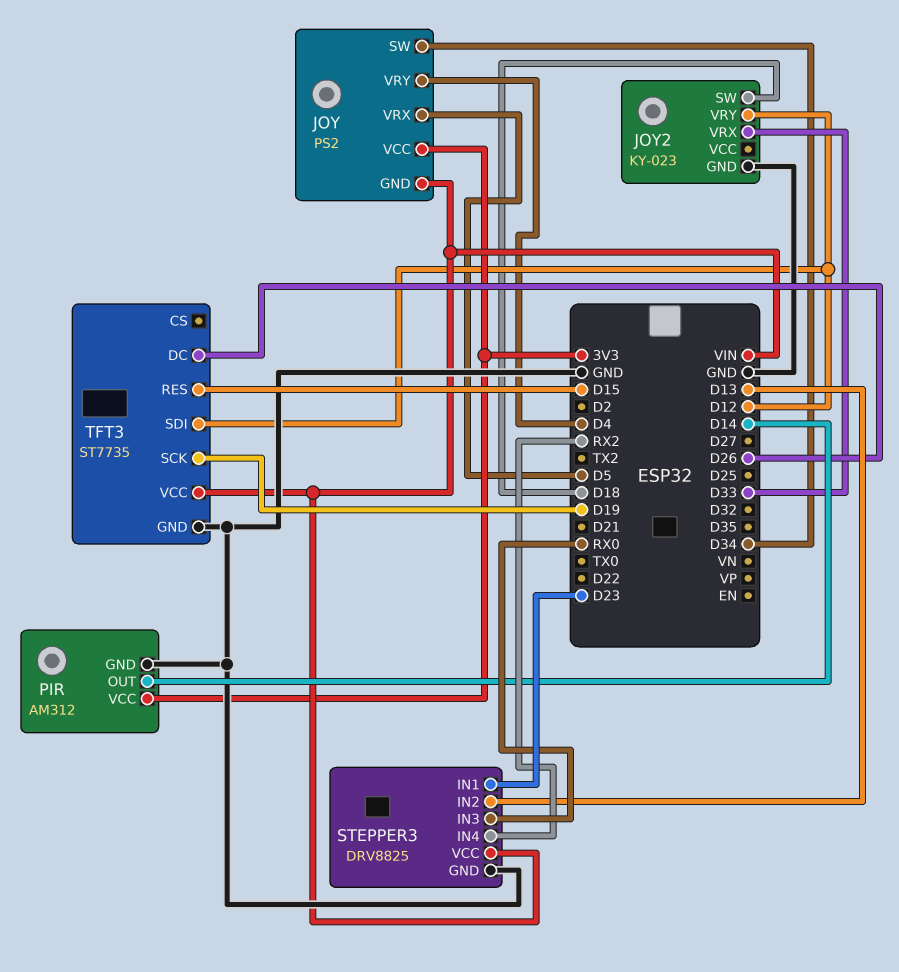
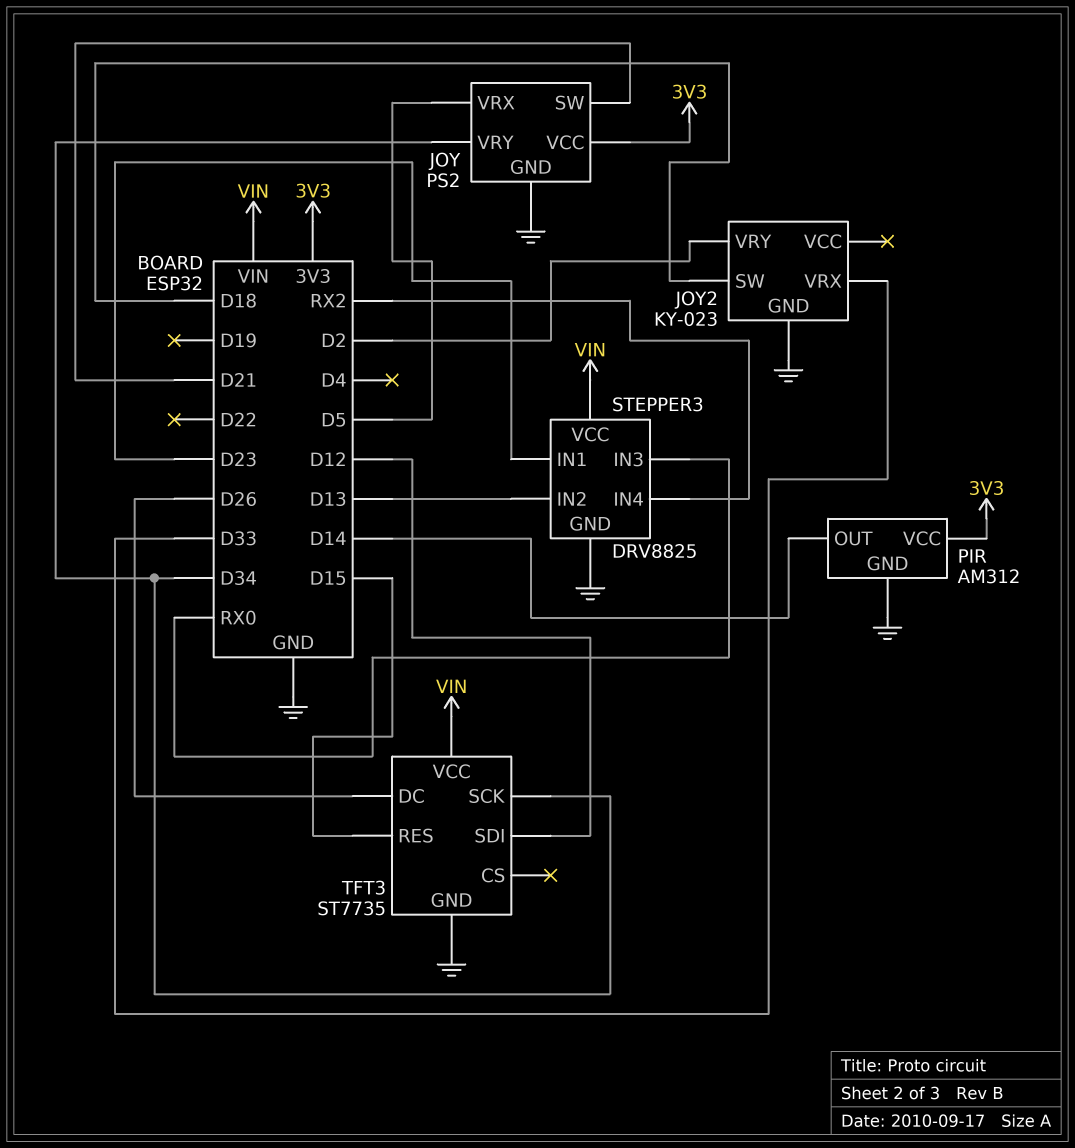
JOY pin GND: VIN -> GND
JOY pin SW: D34 -> D21
JOY pin VRY: D4 -> D34
JOY2 pin VRY: D12 -> D2
TFT3 pin SCK: D19 -> D34

